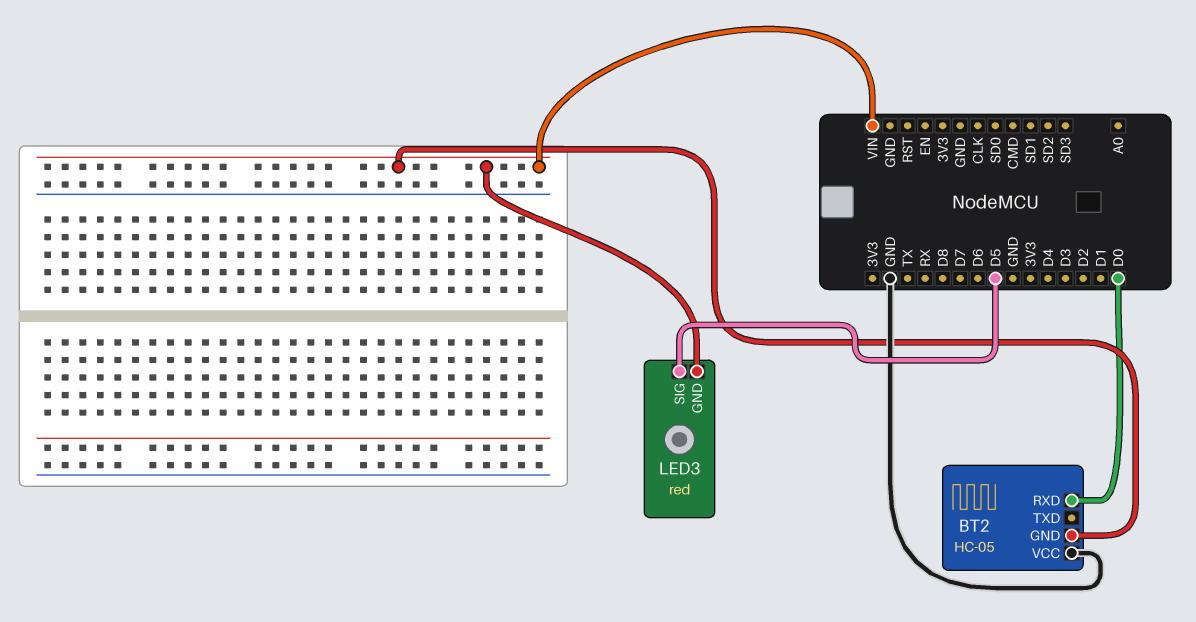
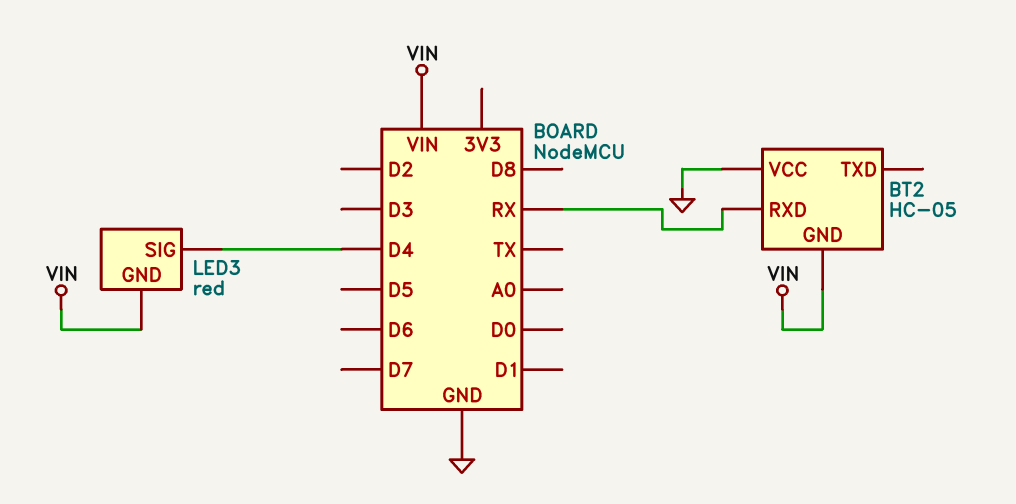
BT2 pin RXD: D0 -> RX
LED3 pin SIG: D5 -> D4

